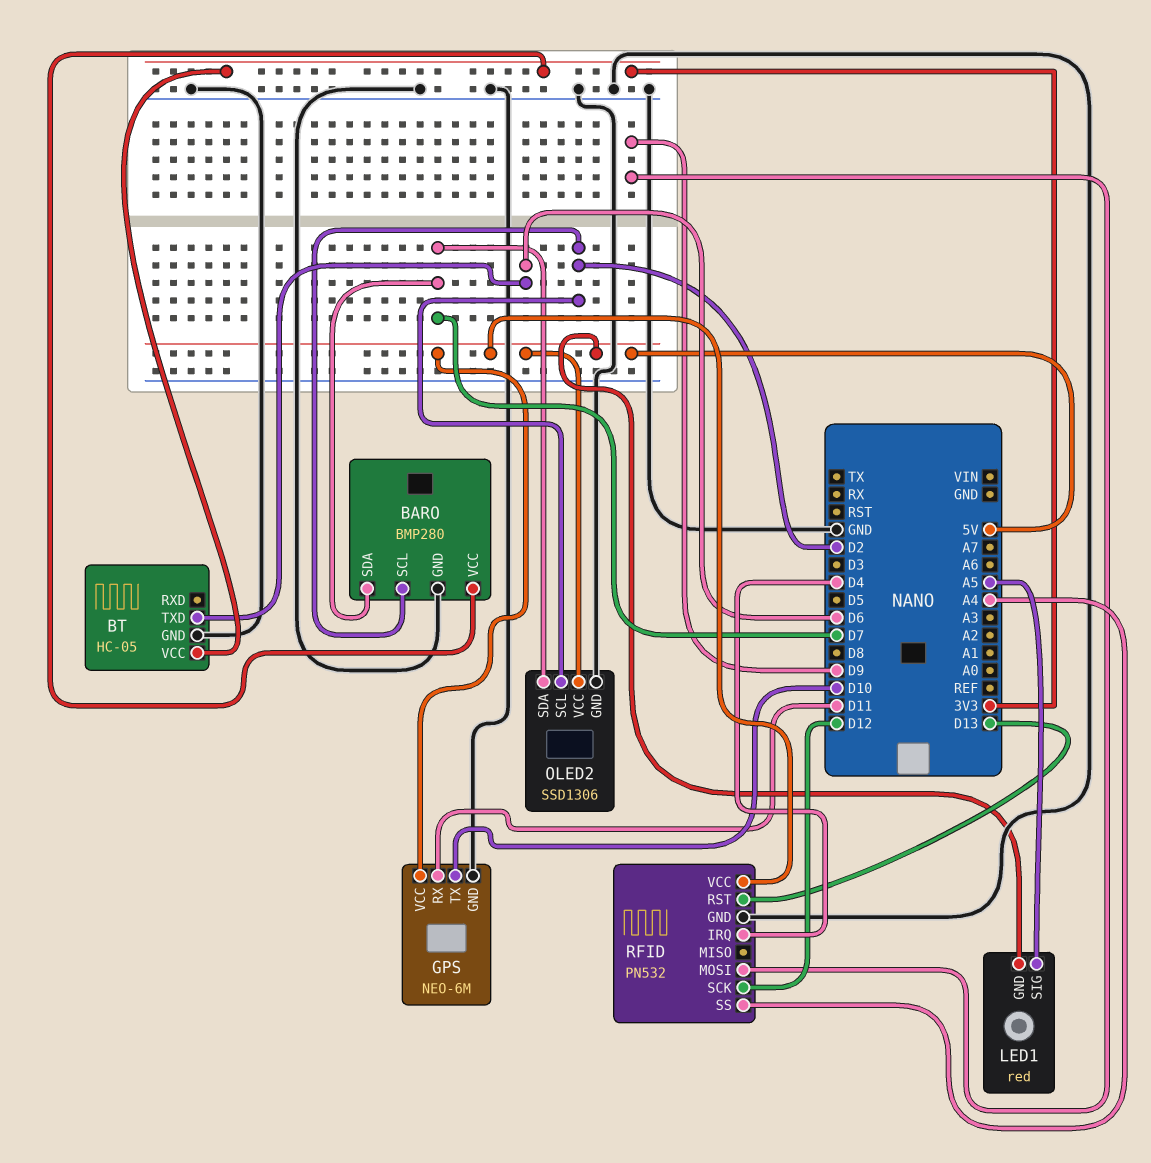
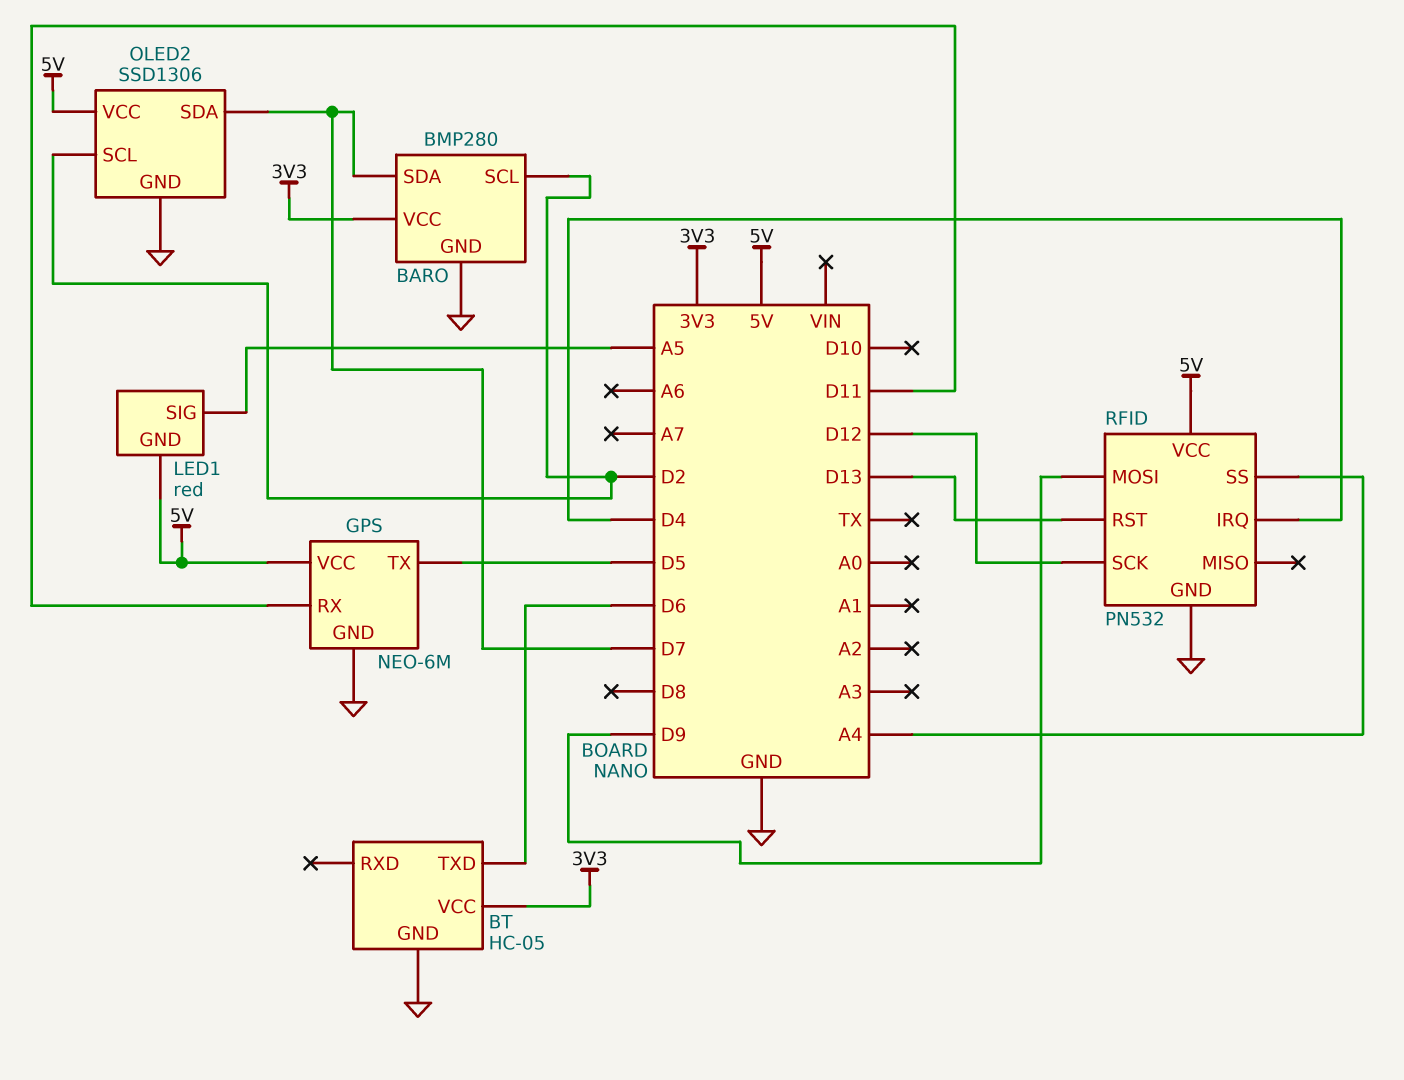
GPS pin TX: D10 -> D5

